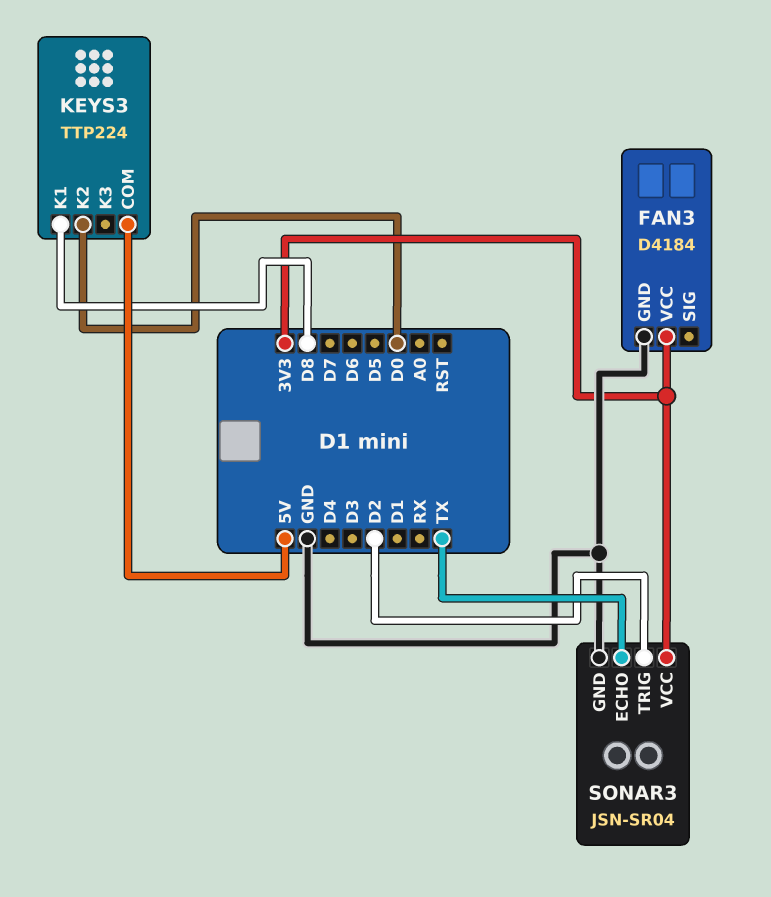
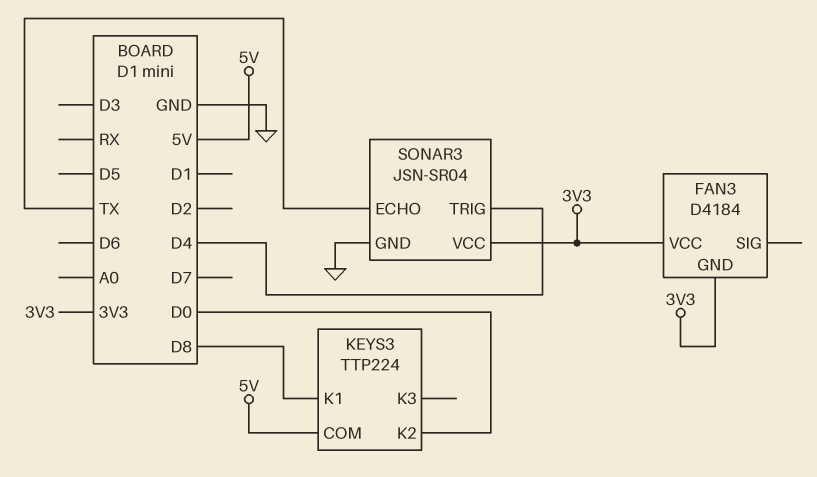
FAN3 pin GND: GND -> 3V3
SONAR3 pin TRIG: D2 -> D4

